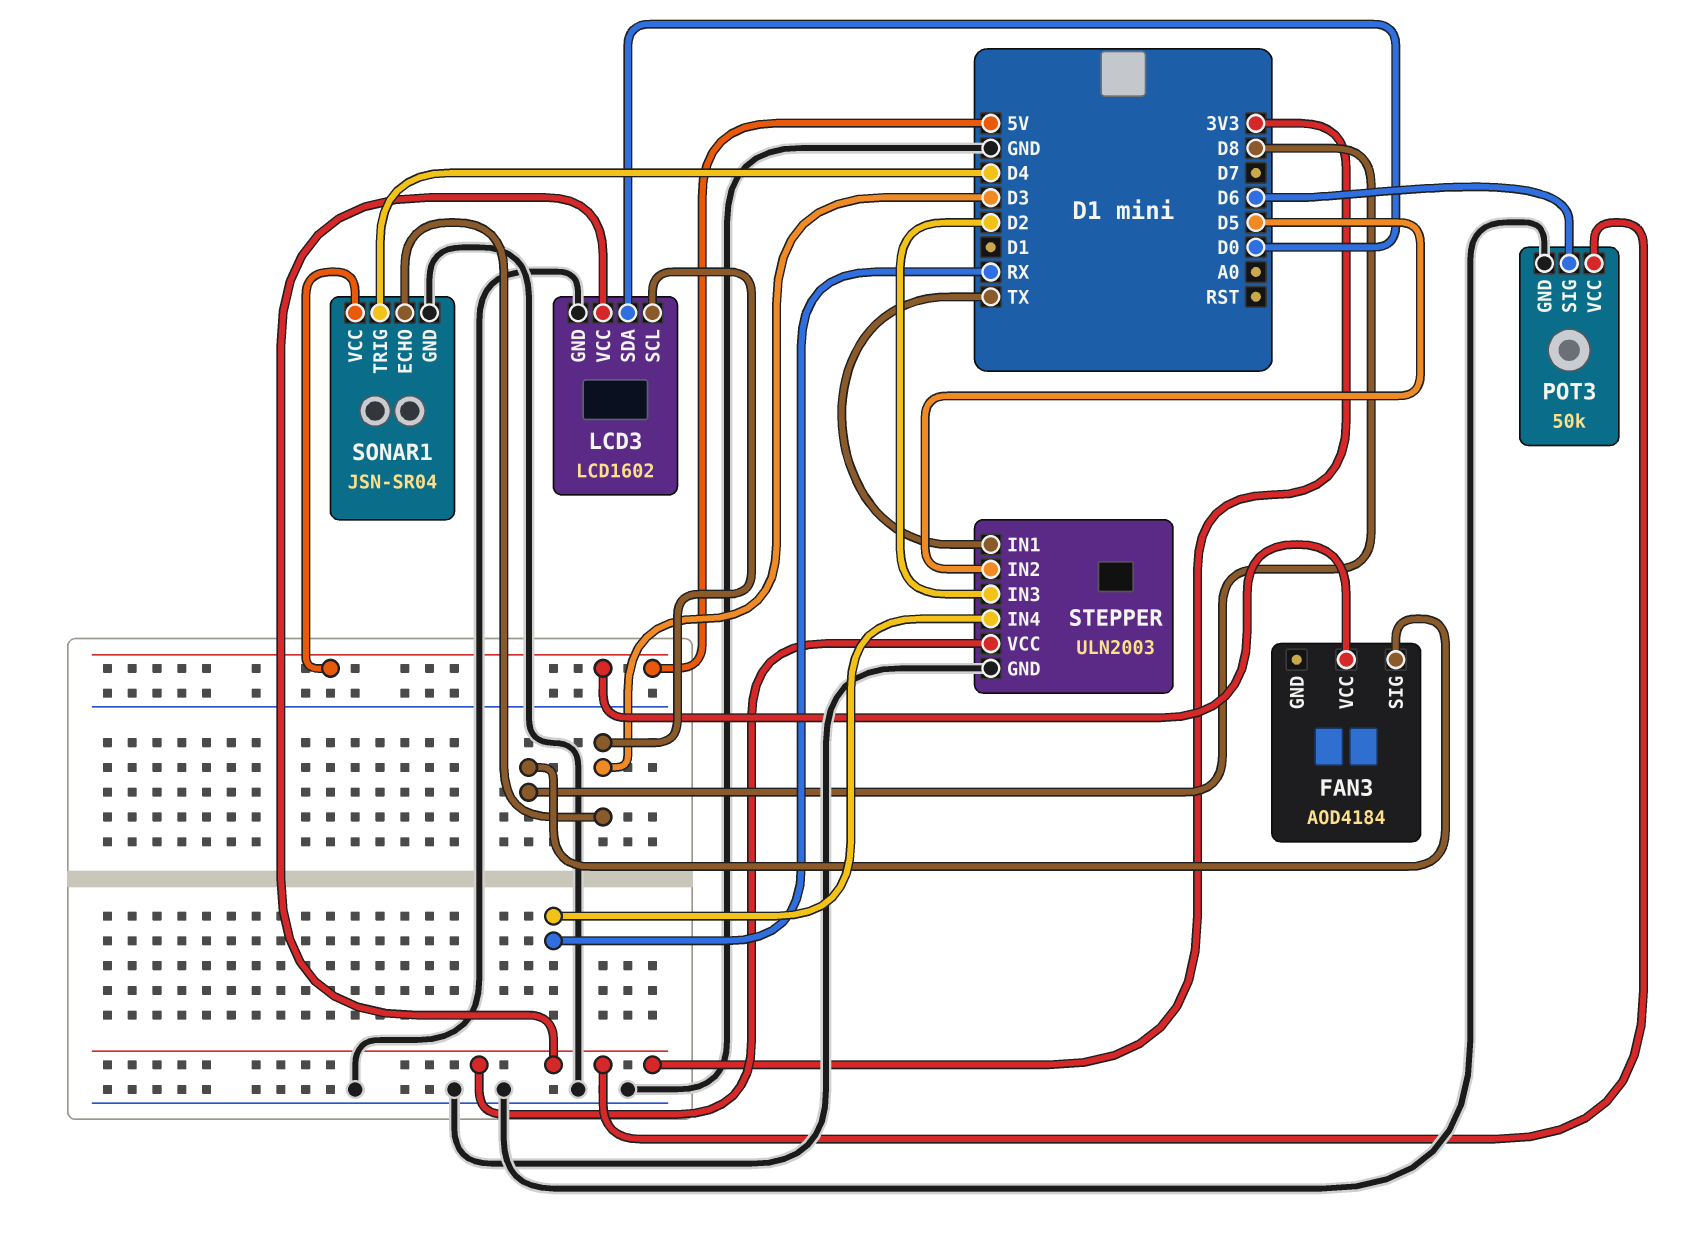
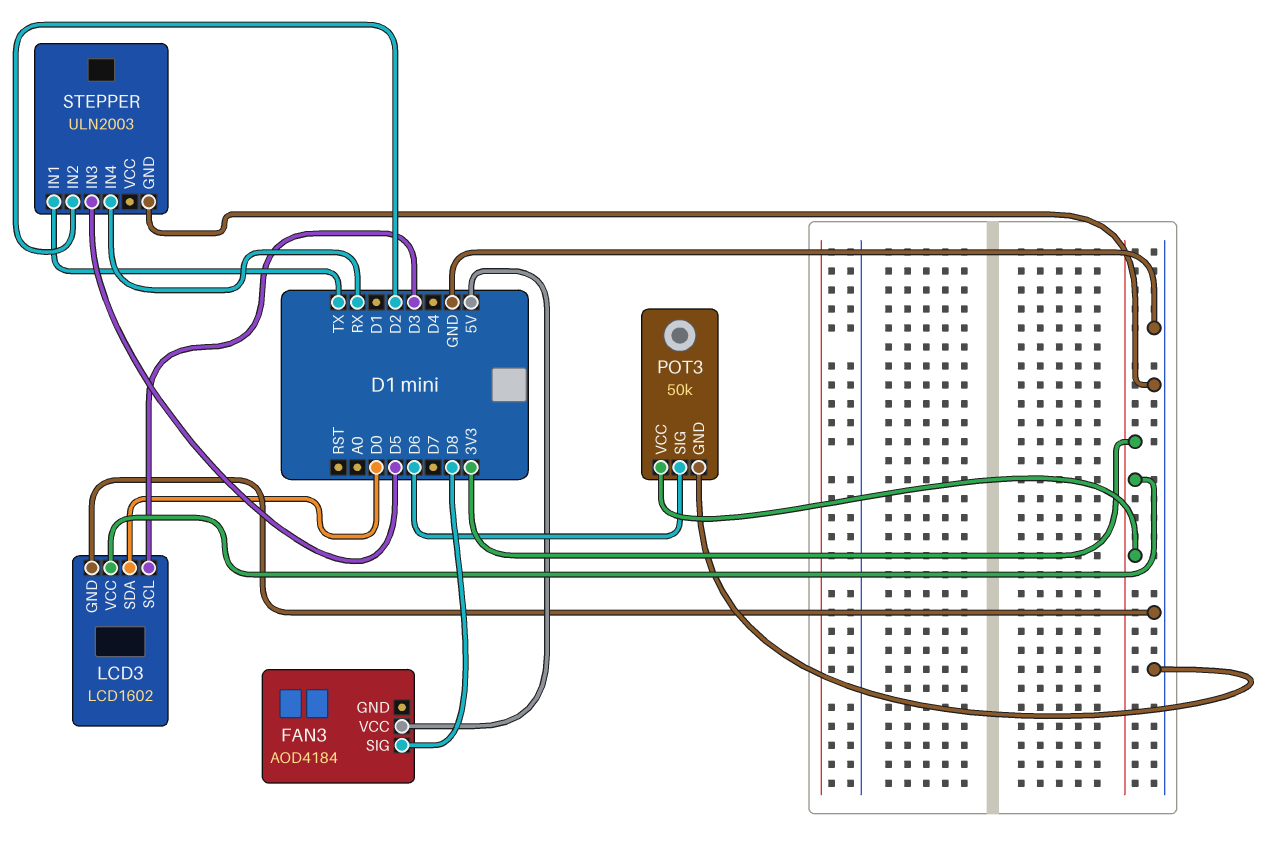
SONAR1: JSN-SR04 -> none
SONAR1 pin ECHO: D3 -> none
SONAR1 pin GND: GND -> none
SONAR1 pin TRIG: D4 -> none
SONAR1 pin VCC: 5V -> none
STEPPER pin IN2: D5 -> D2
STEPPER pin IN3: D2 -> D5
STEPPER pin VCC: 3V3 -> none

